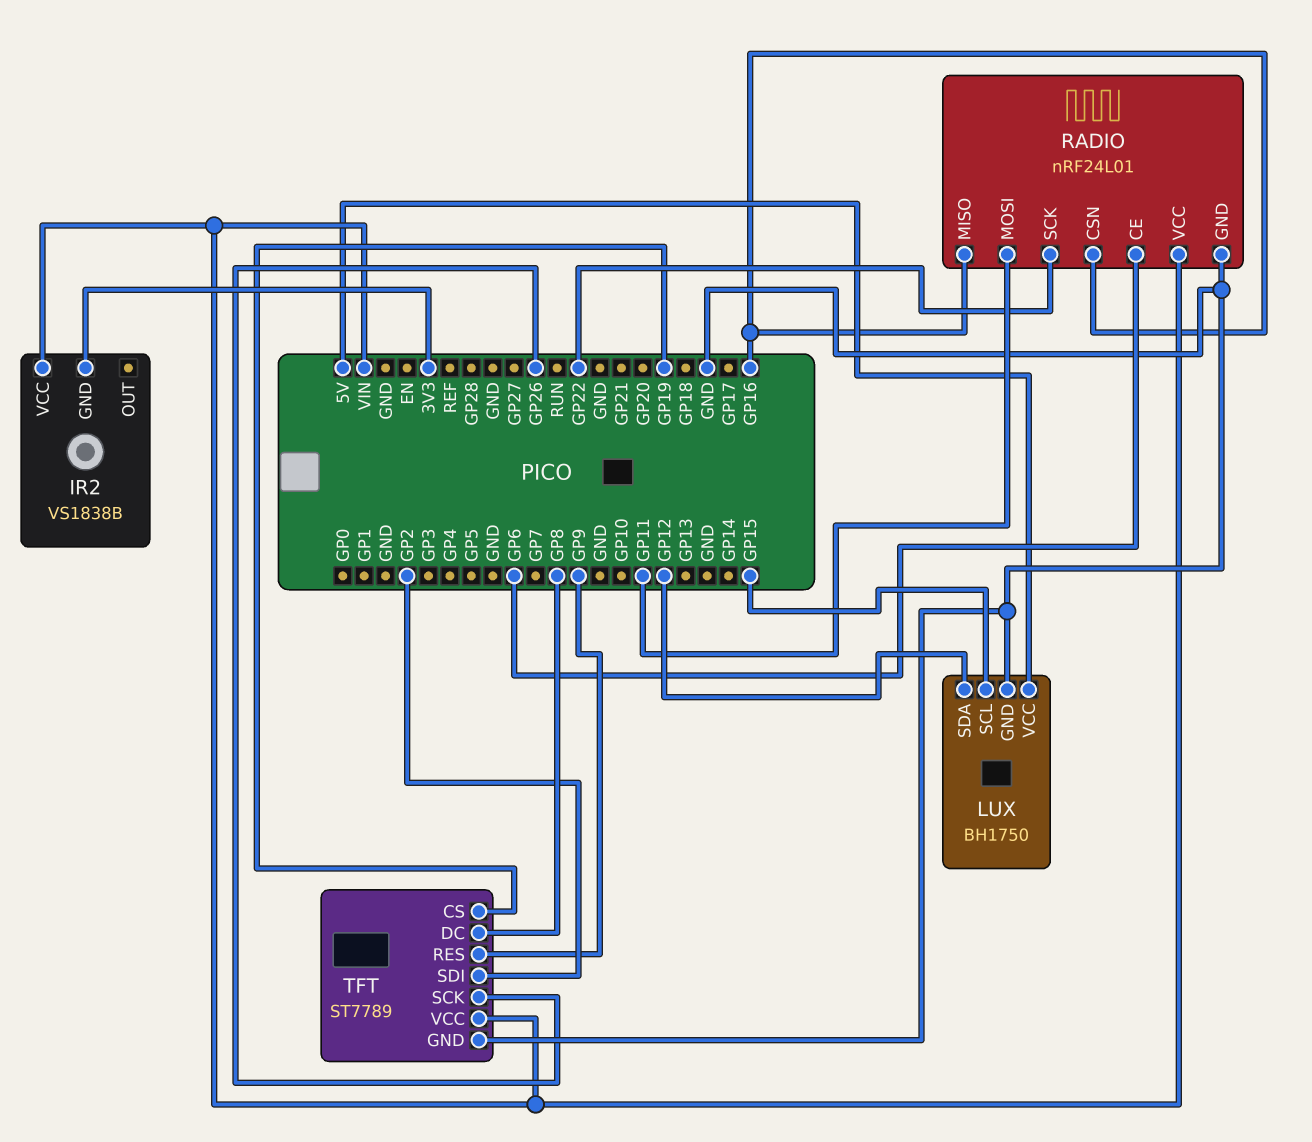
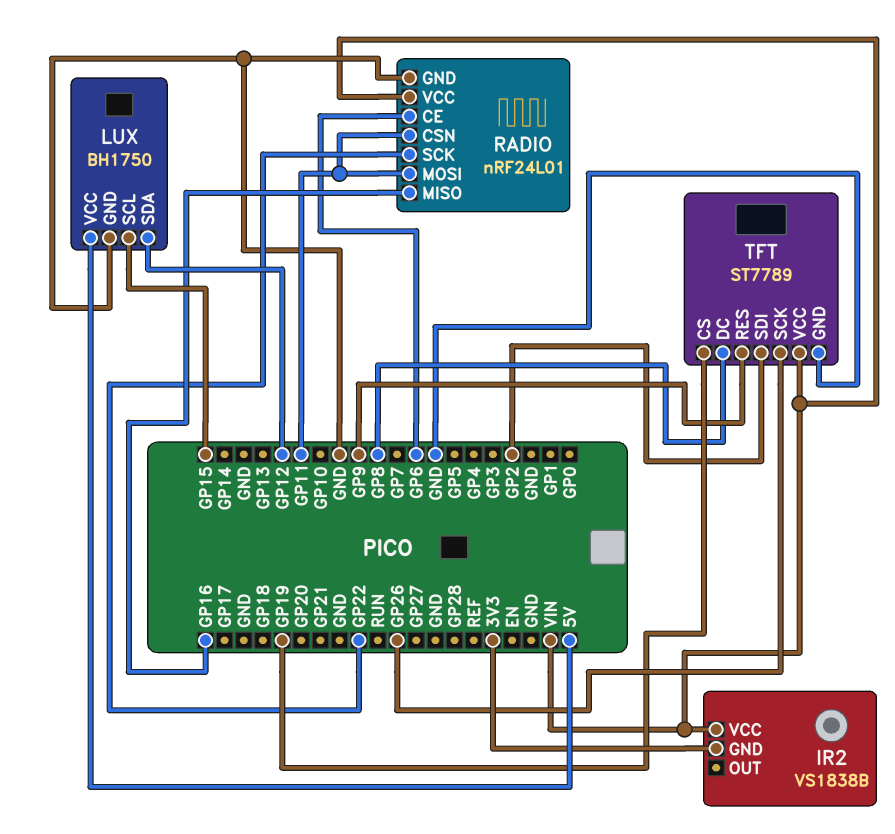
RADIO pin CSN: GP16 -> GP11

